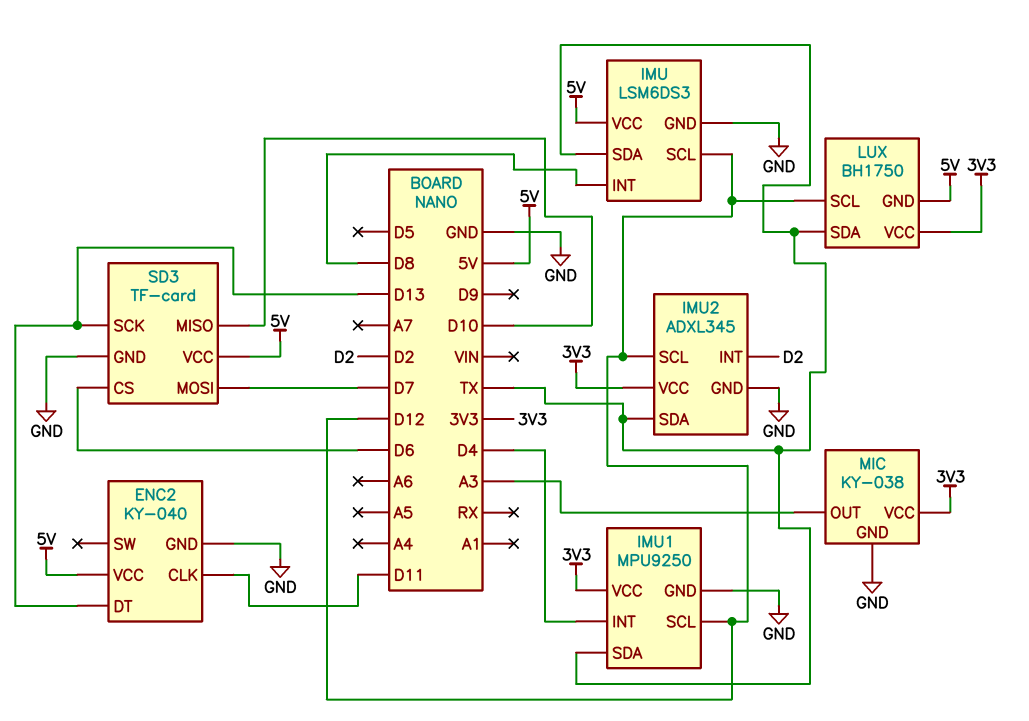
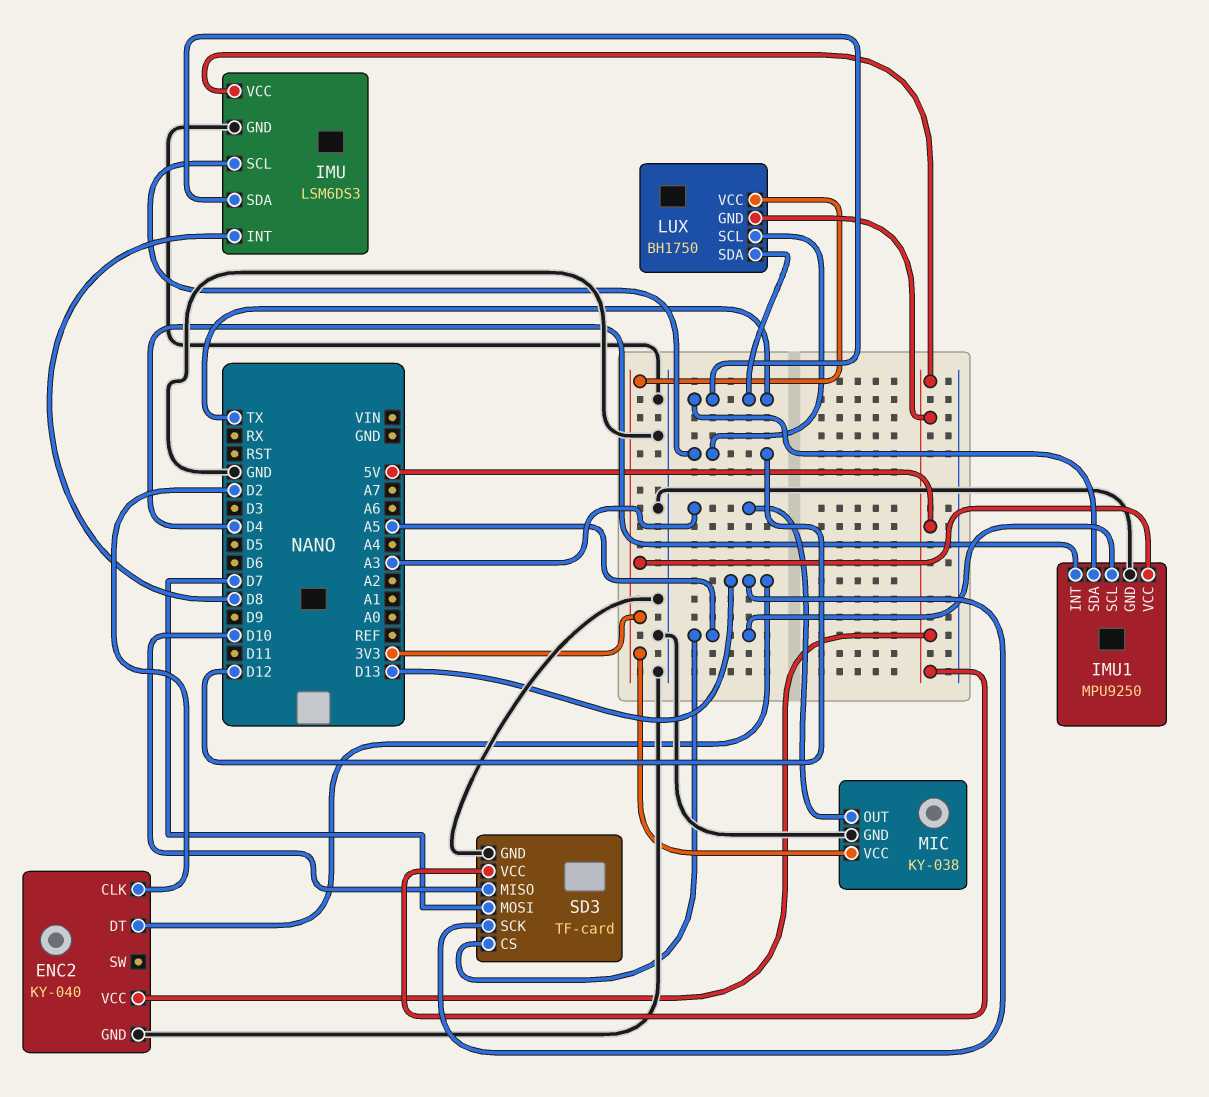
ENC2 pin CLK: D11 -> D2
IMU1 pin SCL: D12 -> A5
IMU2: ADXL345 -> none
IMU2 pin GND: GND -> none
IMU2 pin INT: D2 -> none
IMU2 pin SCL: D12 -> none
IMU2 pin SDA: TX -> none
IMU2 pin VCC: 3V3 -> none
SD3 pin CS: D6 -> A5

